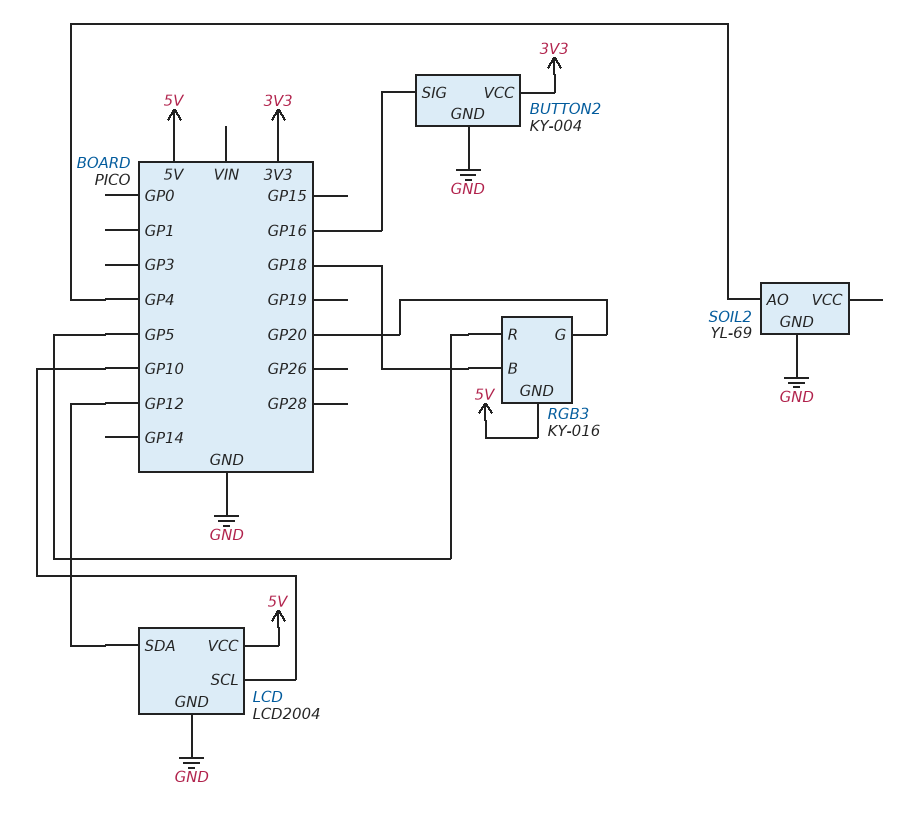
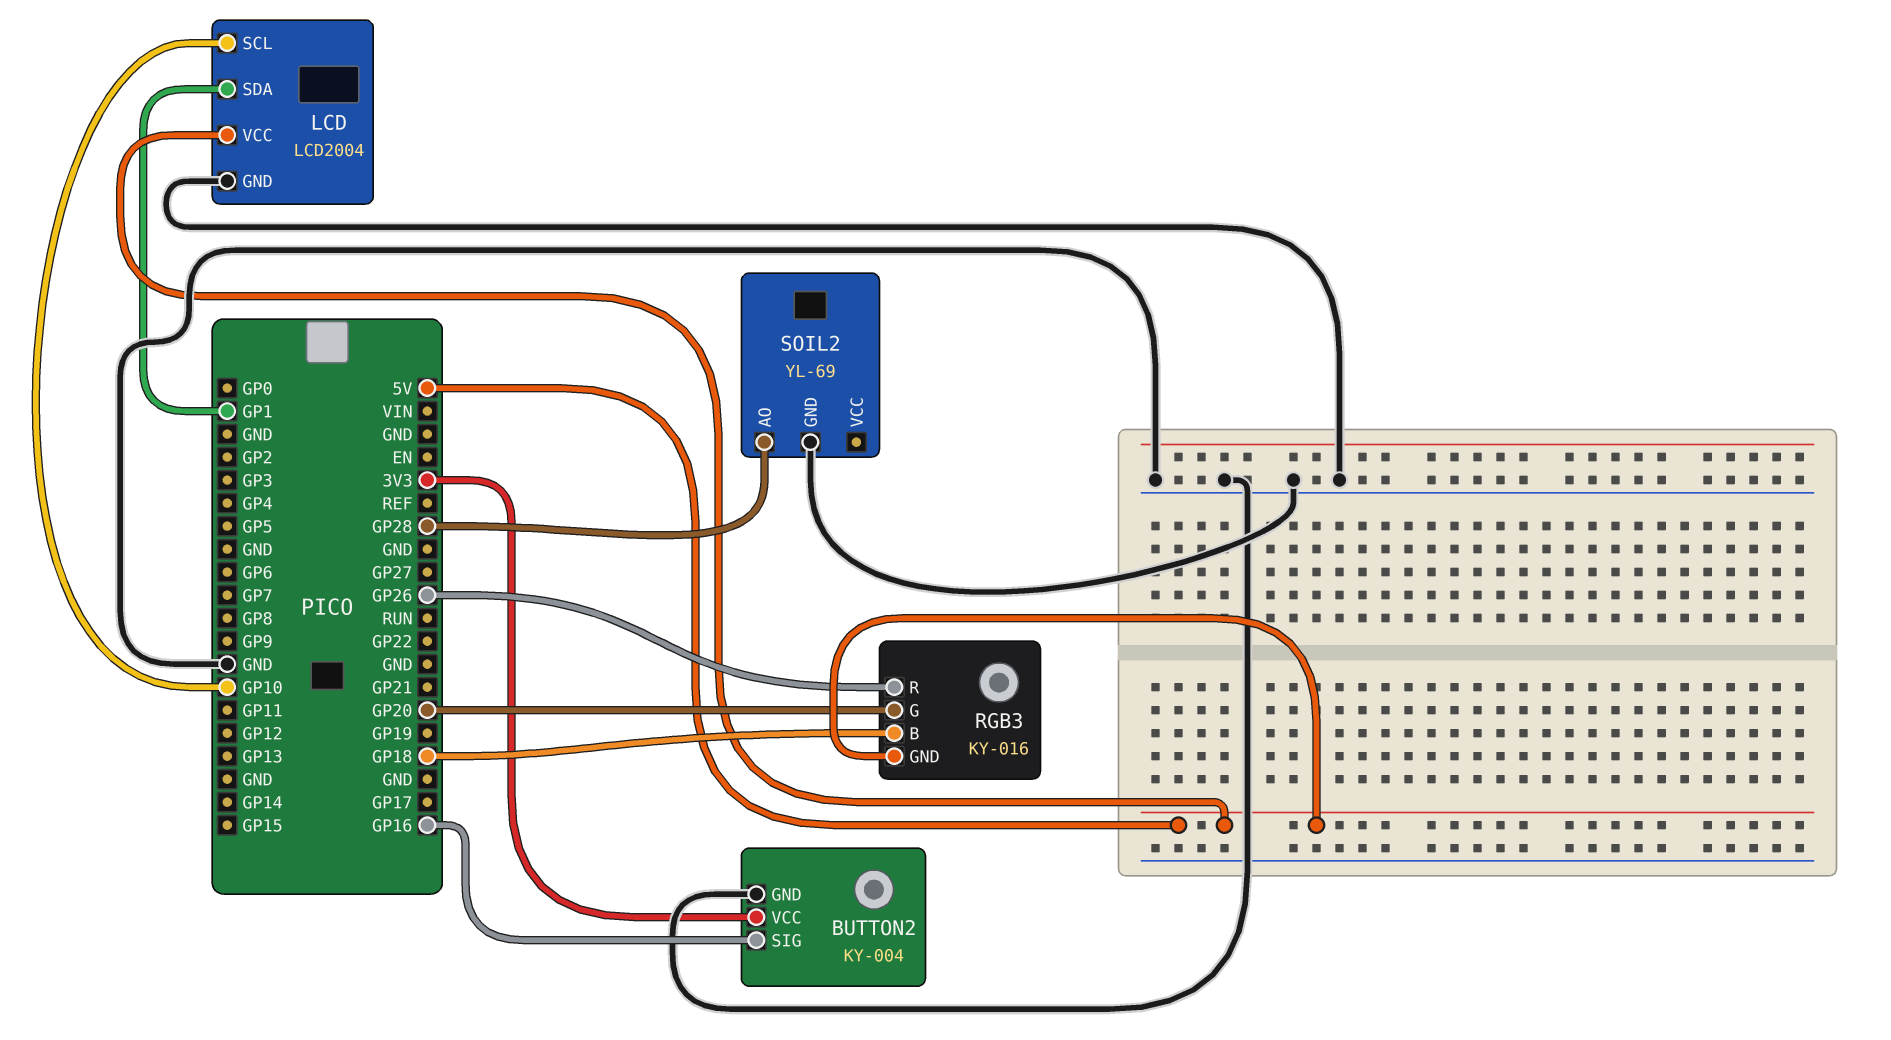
LCD pin SDA: GP12 -> GP1
RGB3 pin R: GP5 -> GP26
SOIL2 pin AO: GP4 -> GP28

